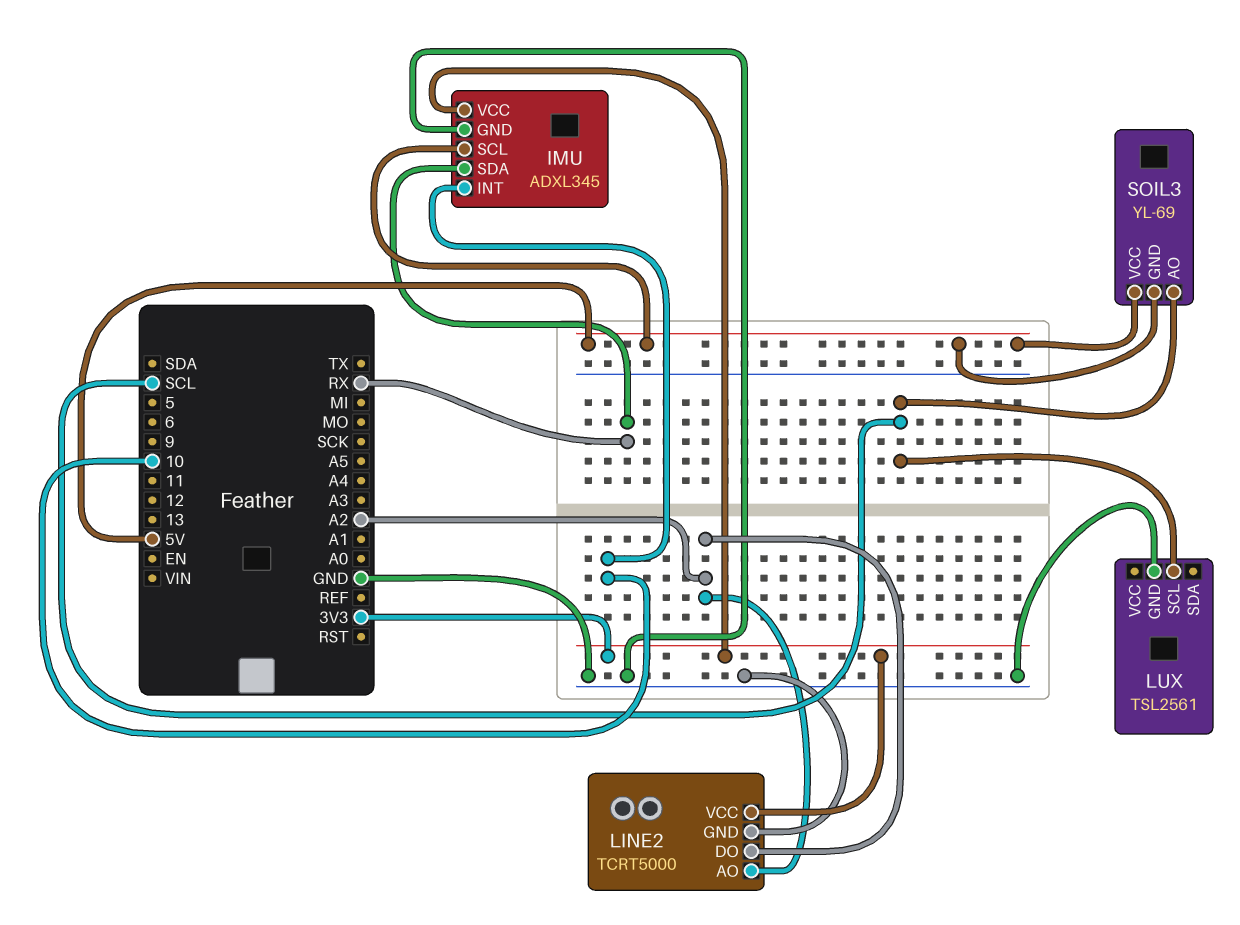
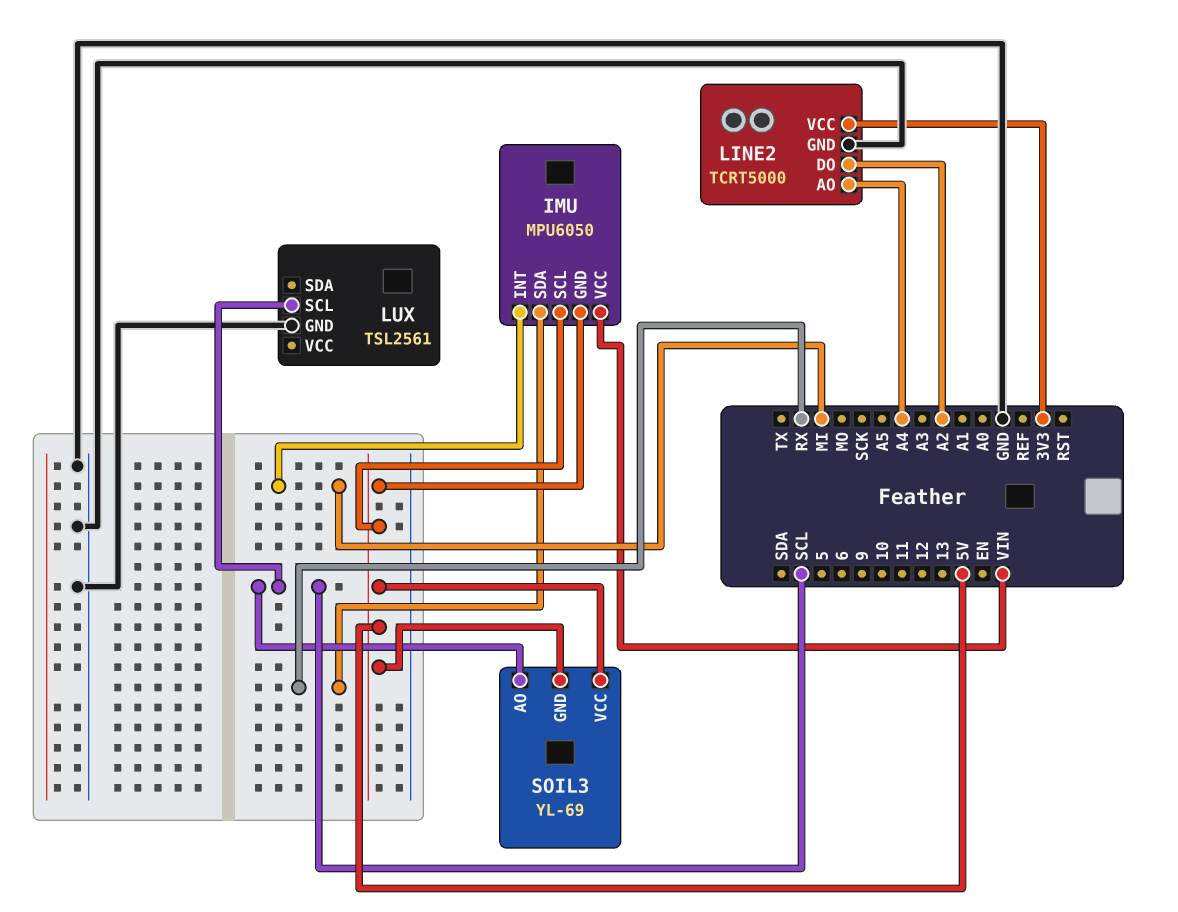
IMU: ADXL345 -> MPU6050
IMU pin GND: GND -> 5V
IMU pin INT: 10 -> MI
IMU pin VCC: 3V3 -> VIN
LINE2 pin AO: A2 -> A4

